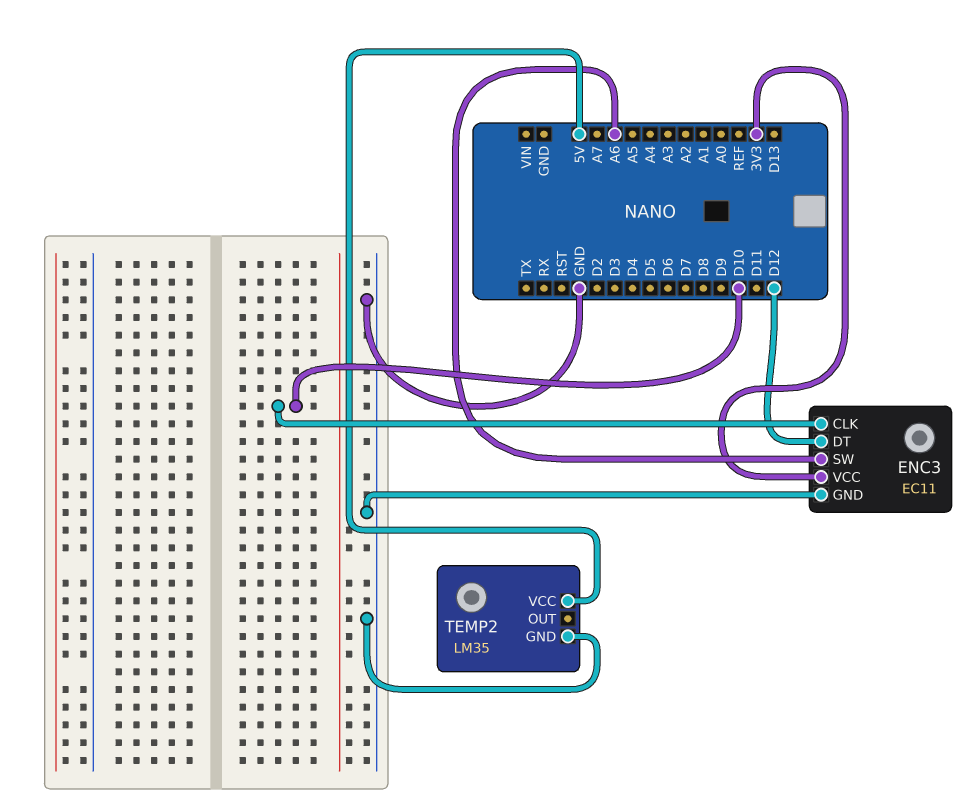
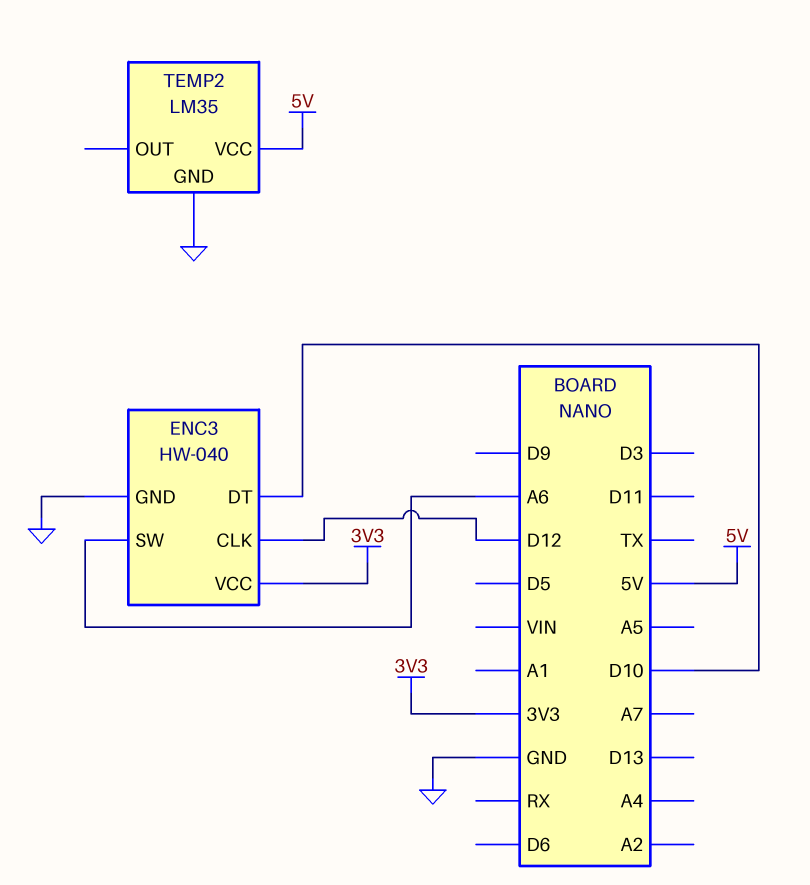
ENC3: EC11 -> HW-040
ENC3 pin CLK: D10 -> D12
ENC3 pin DT: D12 -> D10

